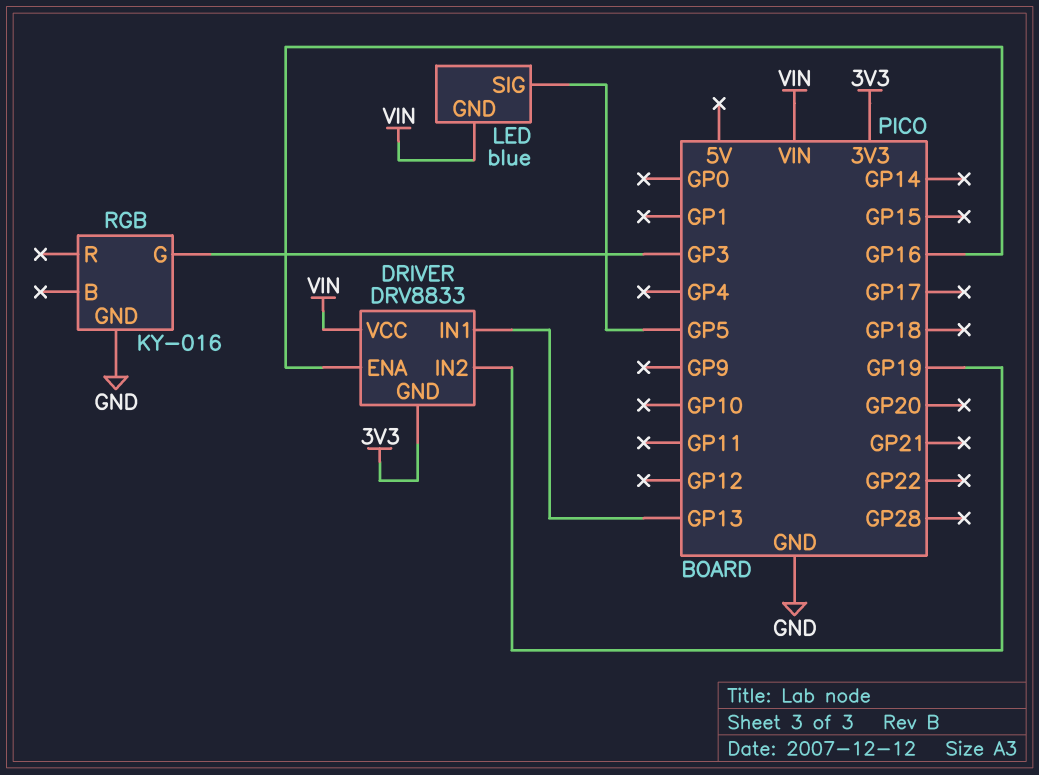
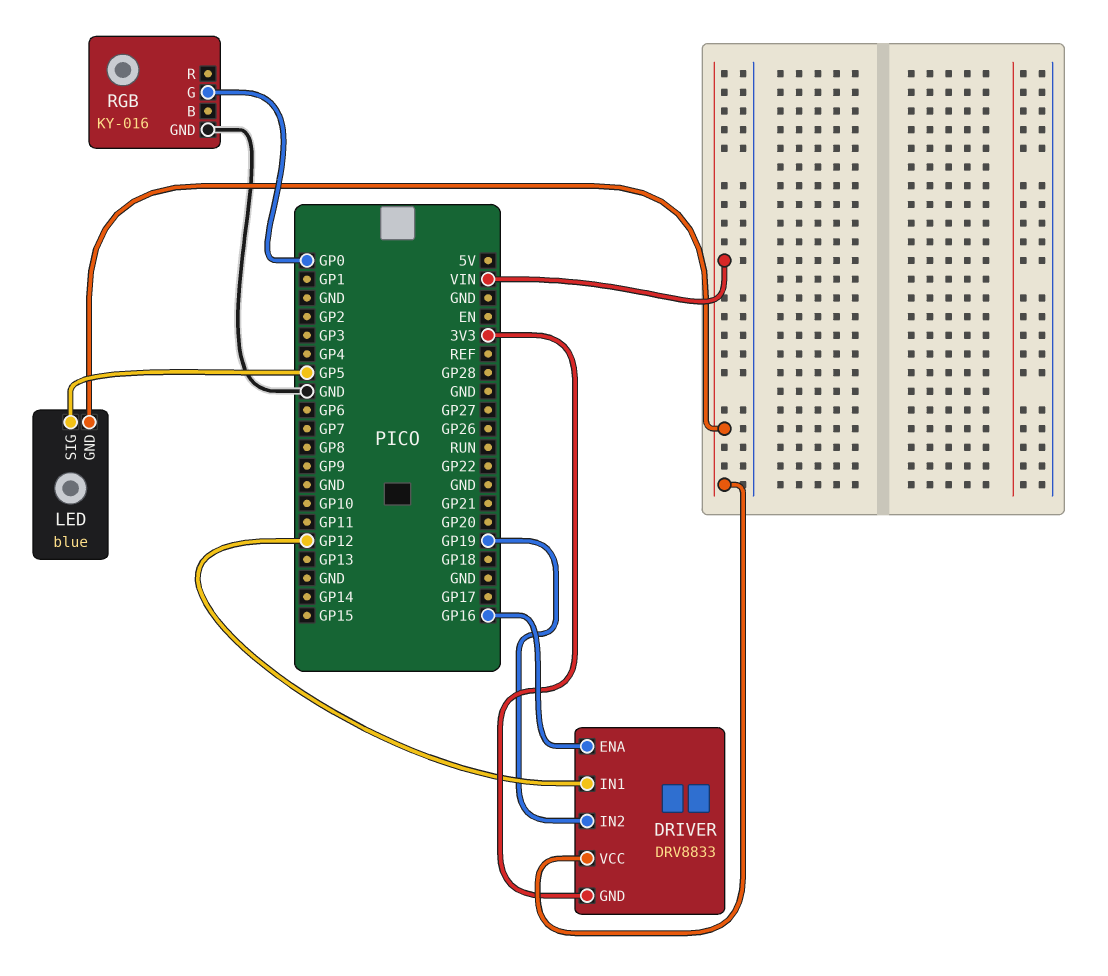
DRIVER pin IN1: GP13 -> GP12
RGB pin G: GP3 -> GP0

